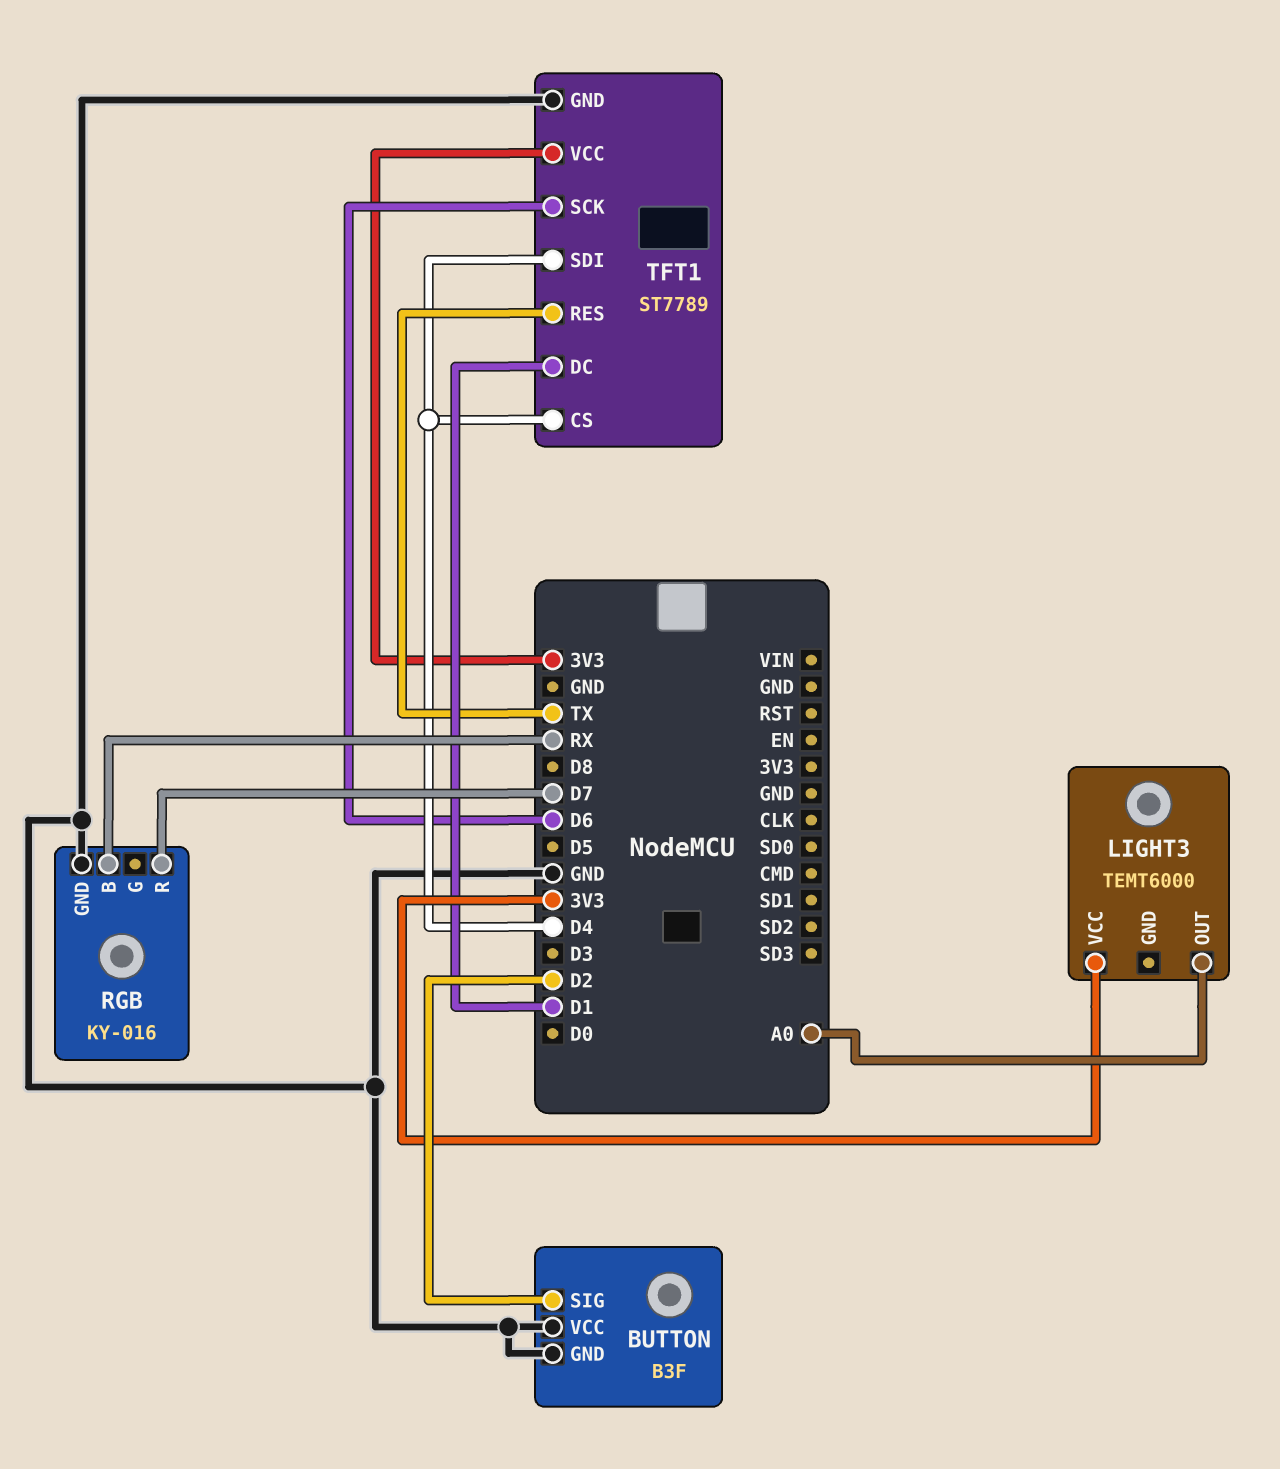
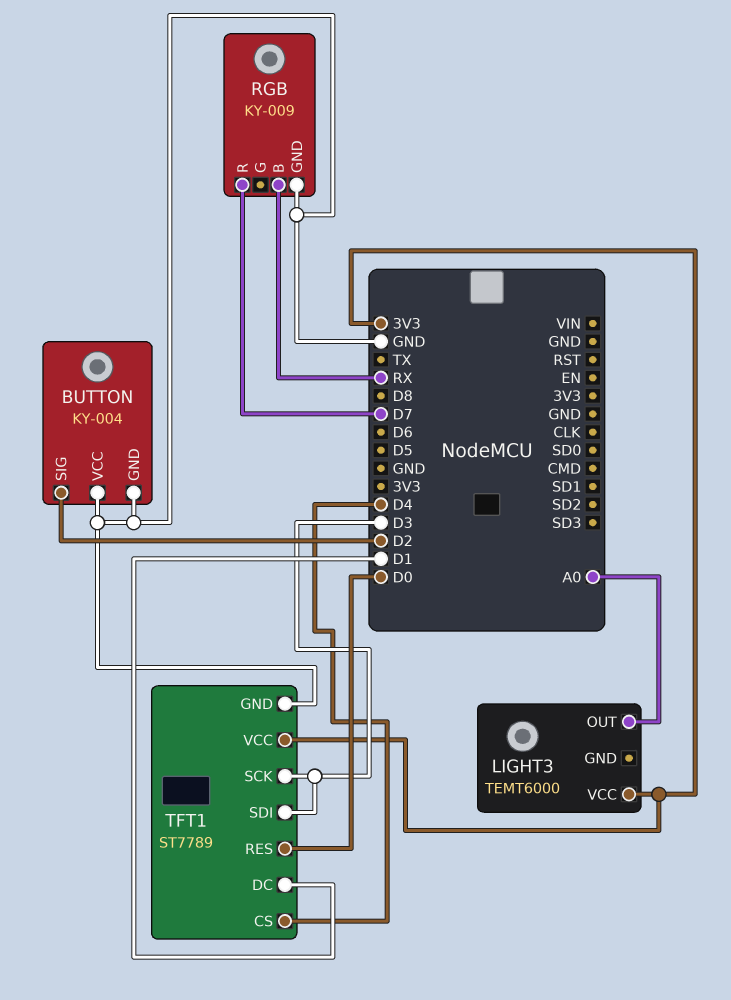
BUTTON: B3F -> KY-004
RGB: KY-016 -> KY-009
TFT1 pin RES: TX -> D0
TFT1 pin SCK: D6 -> D3
TFT1 pin SDI: D4 -> D3

